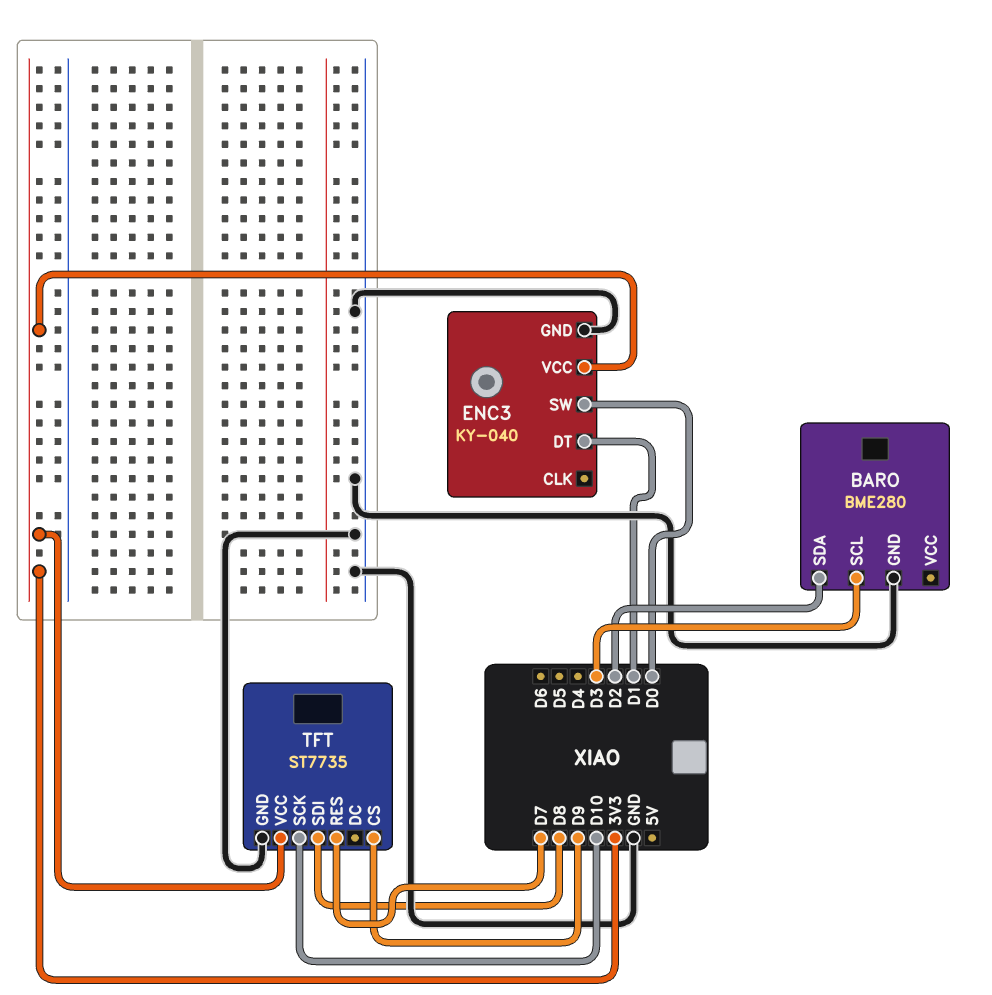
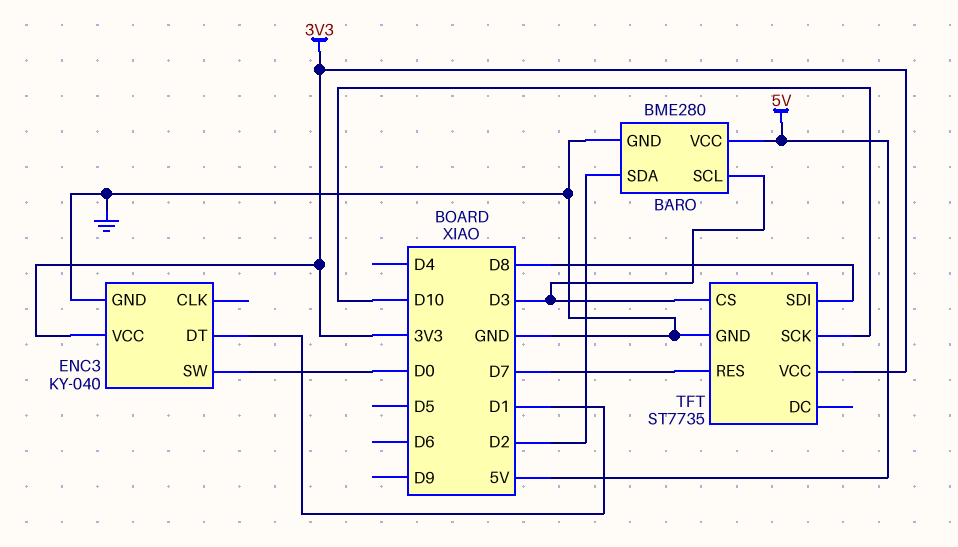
BARO pin VCC: none -> 5V
TFT pin CS: D9 -> D3

